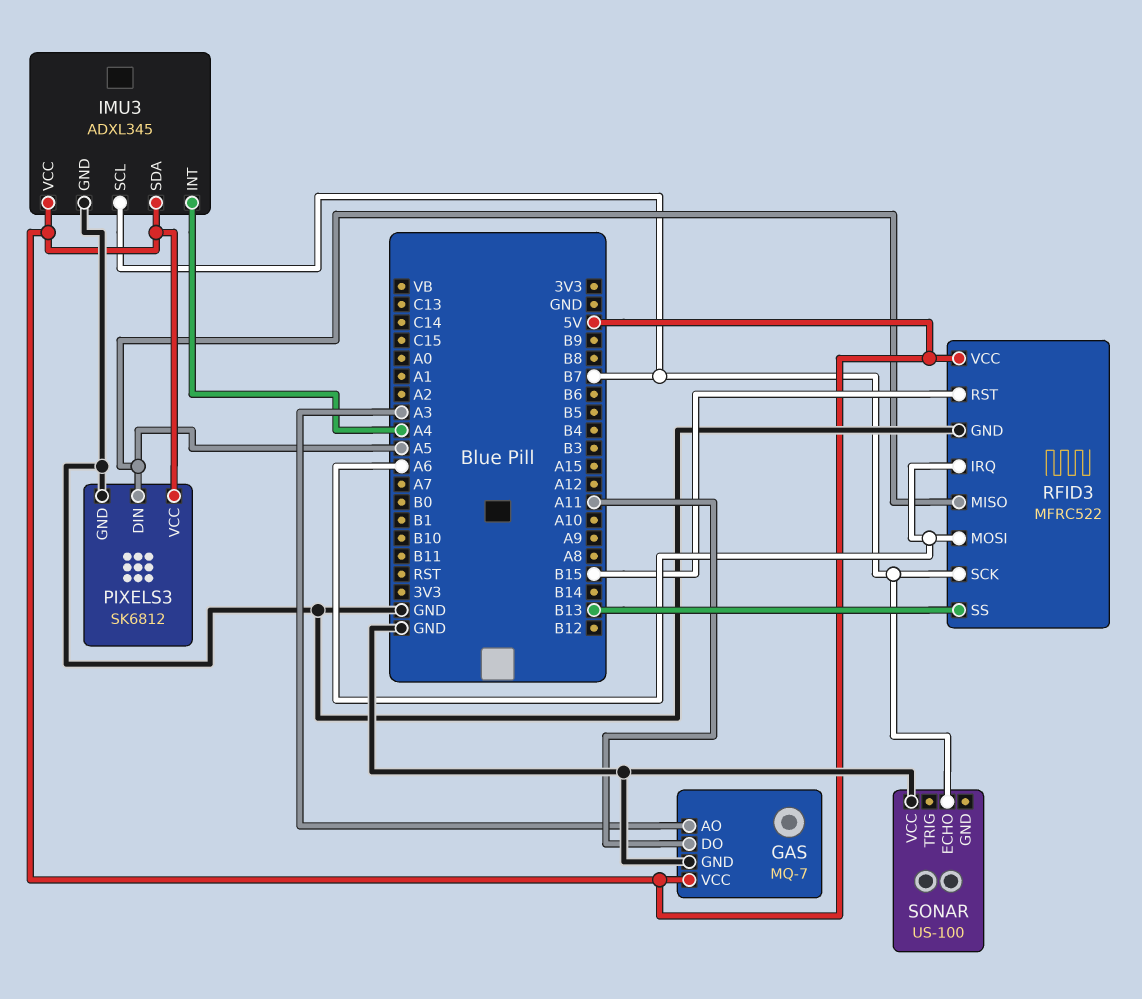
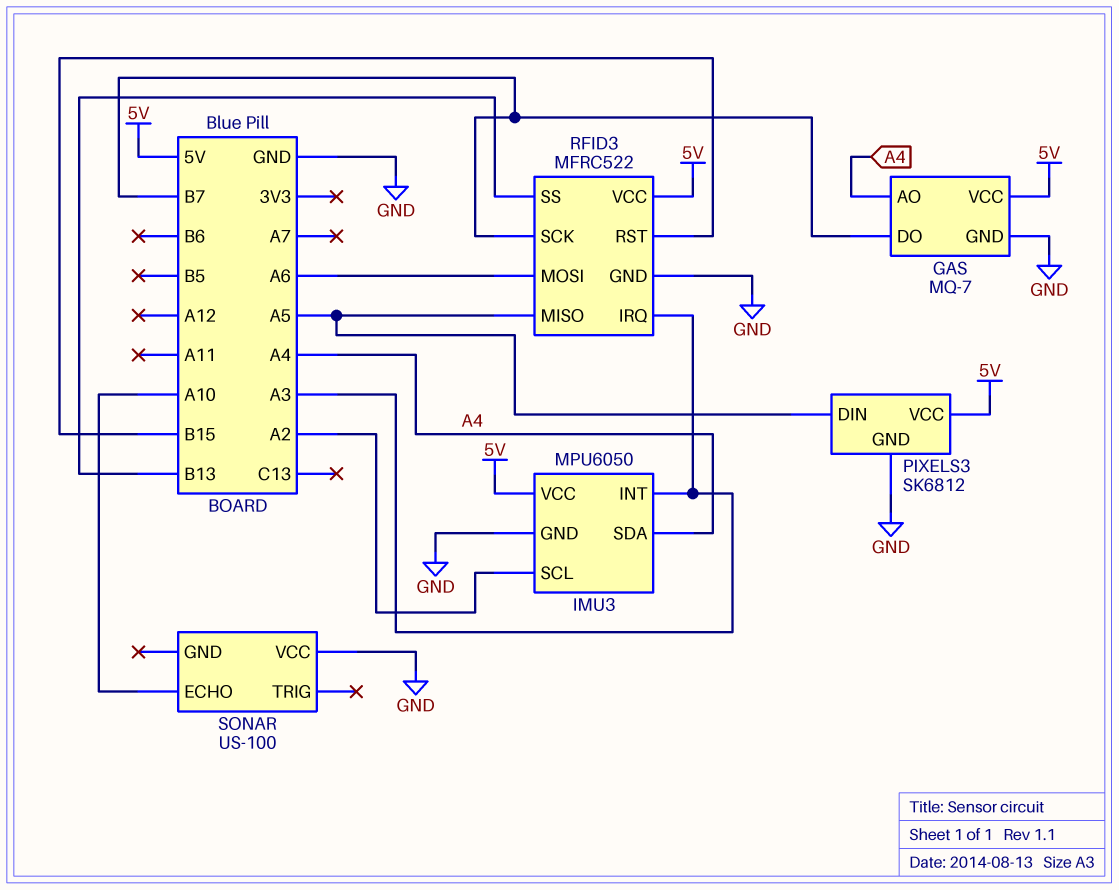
GAS pin AO: A3 -> A4
GAS pin DO: A11 -> B7
IMU3: ADXL345 -> MPU6050
IMU3 pin INT: A4 -> A3
IMU3 pin SCL: B7 -> A2
IMU3 pin SDA: 5V -> A4
RFID3 pin IRQ: A6 -> A3
SONAR pin ECHO: B7 -> A10

